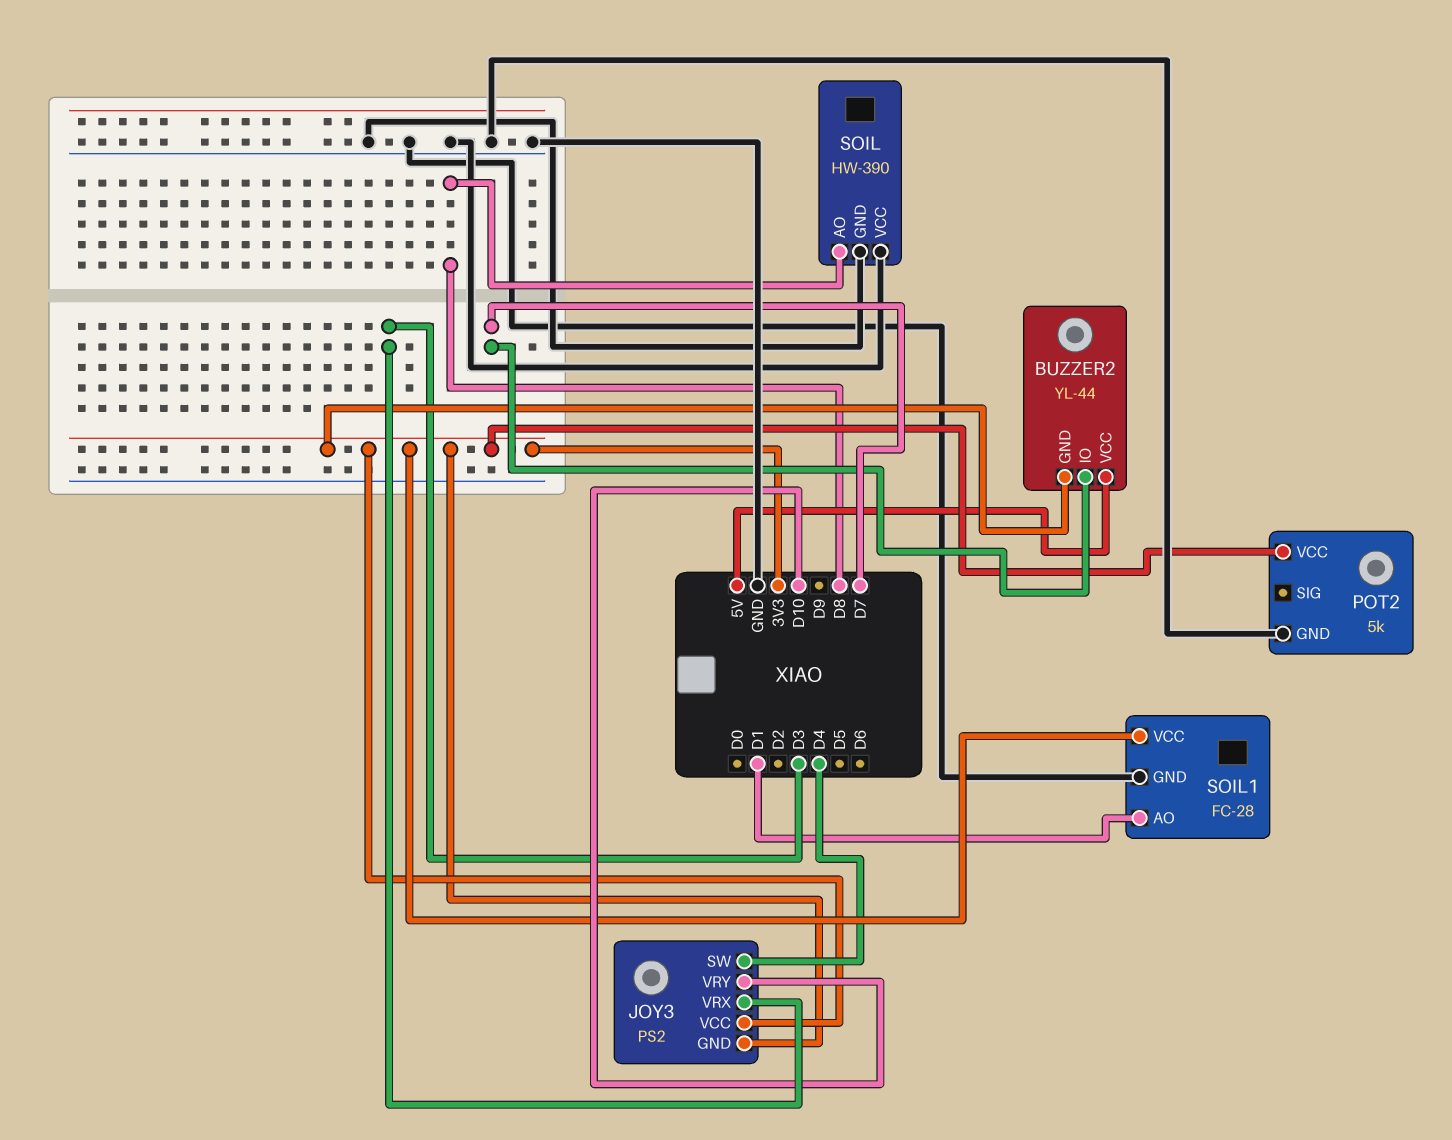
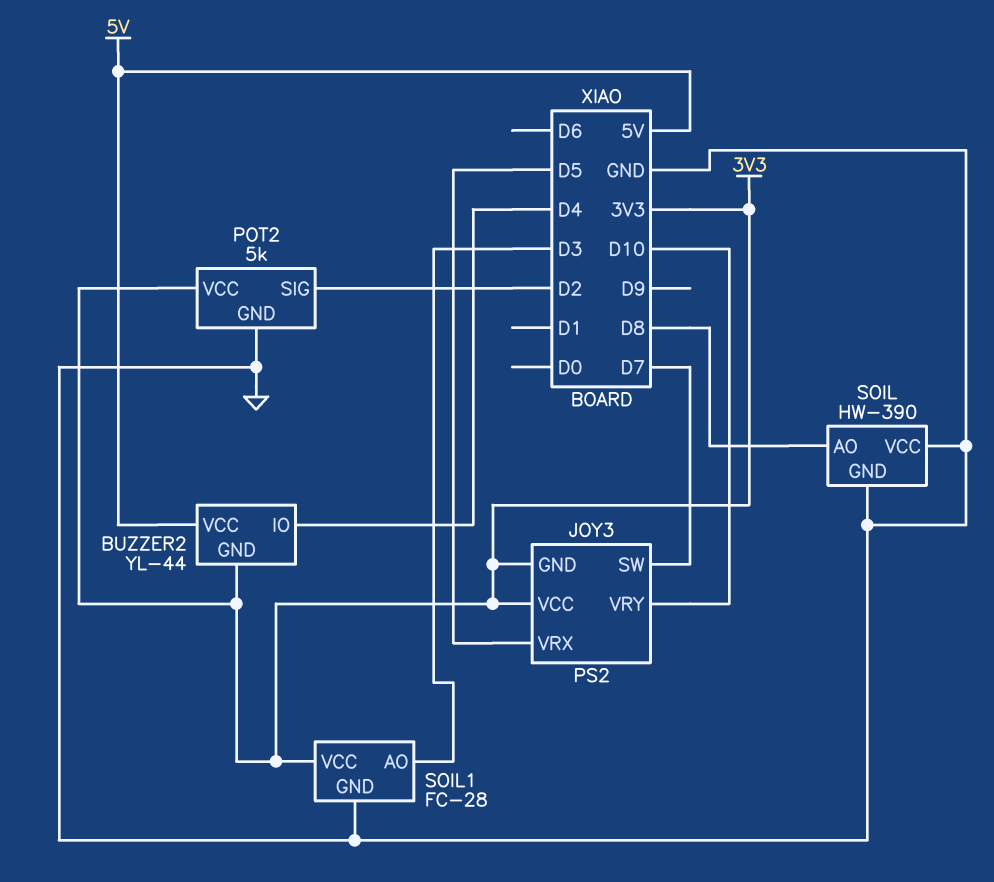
BUZZER2 pin IO: D7 -> D4
JOY3 pin SW: D4 -> D7
JOY3 pin VRX: D3 -> D5
POT2 pin SIG: none -> D2
SOIL1 pin AO: D1 -> D3

